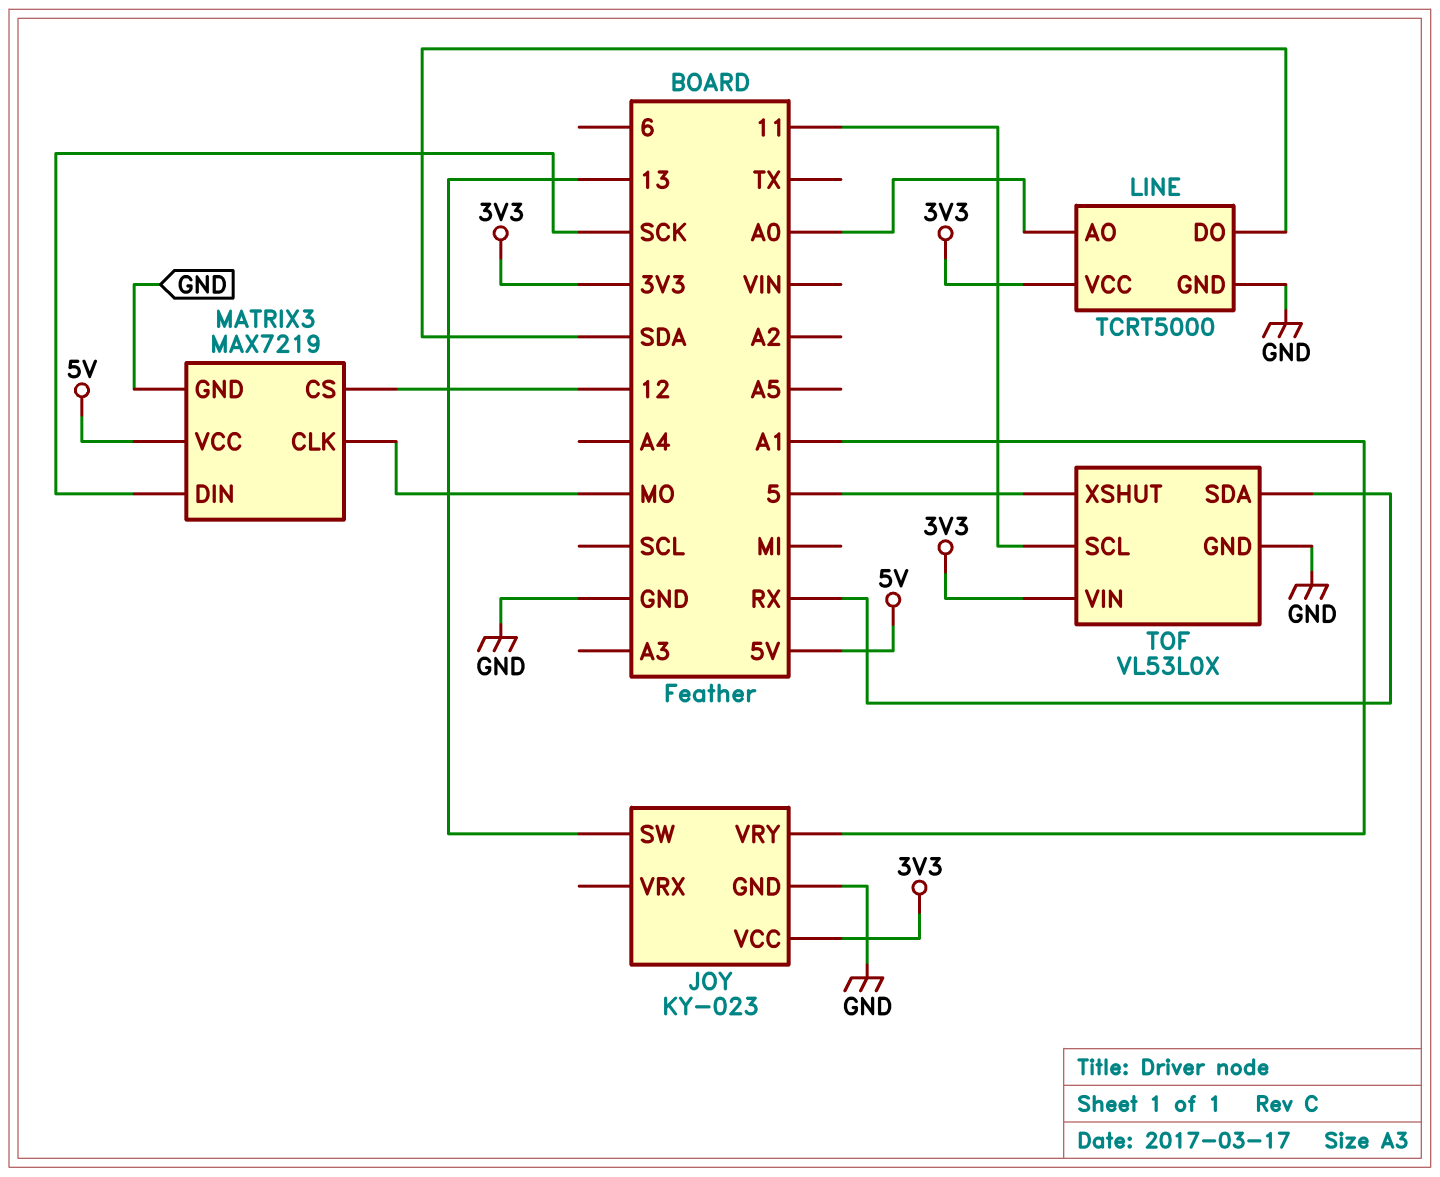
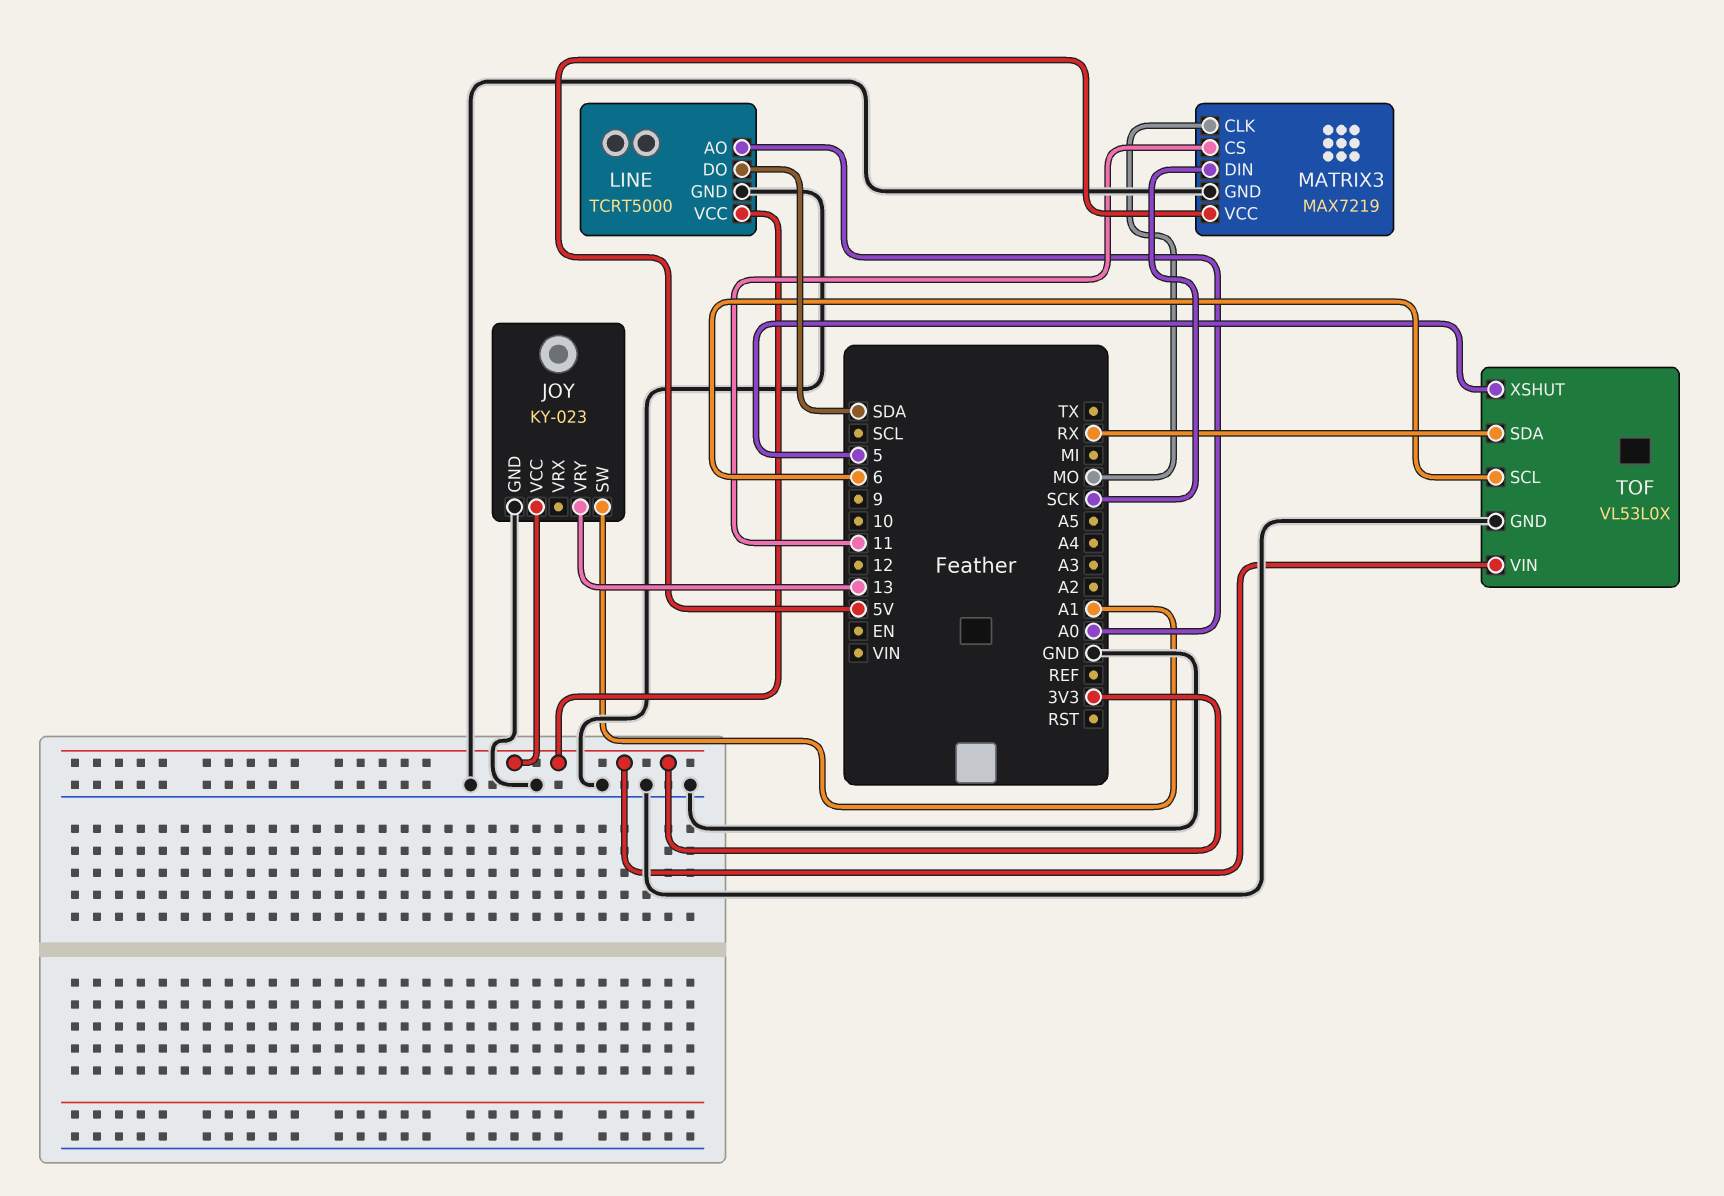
JOY pin SW: 13 -> A1
JOY pin VRY: A1 -> 13
MATRIX3 pin CS: 12 -> 11
TOF pin SCL: 11 -> 6

